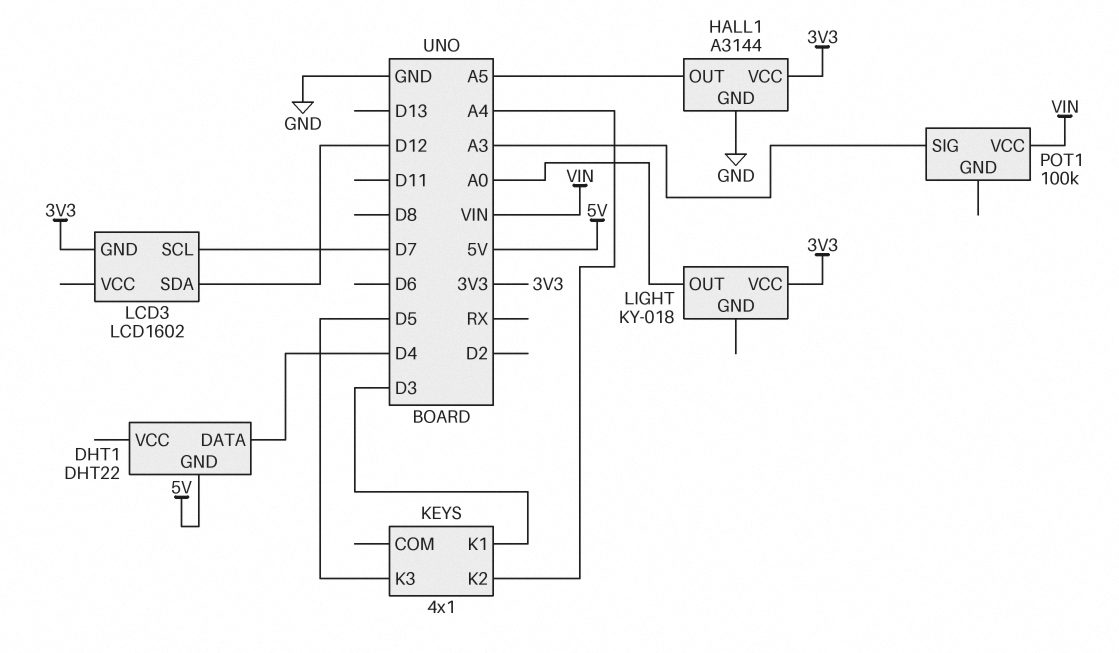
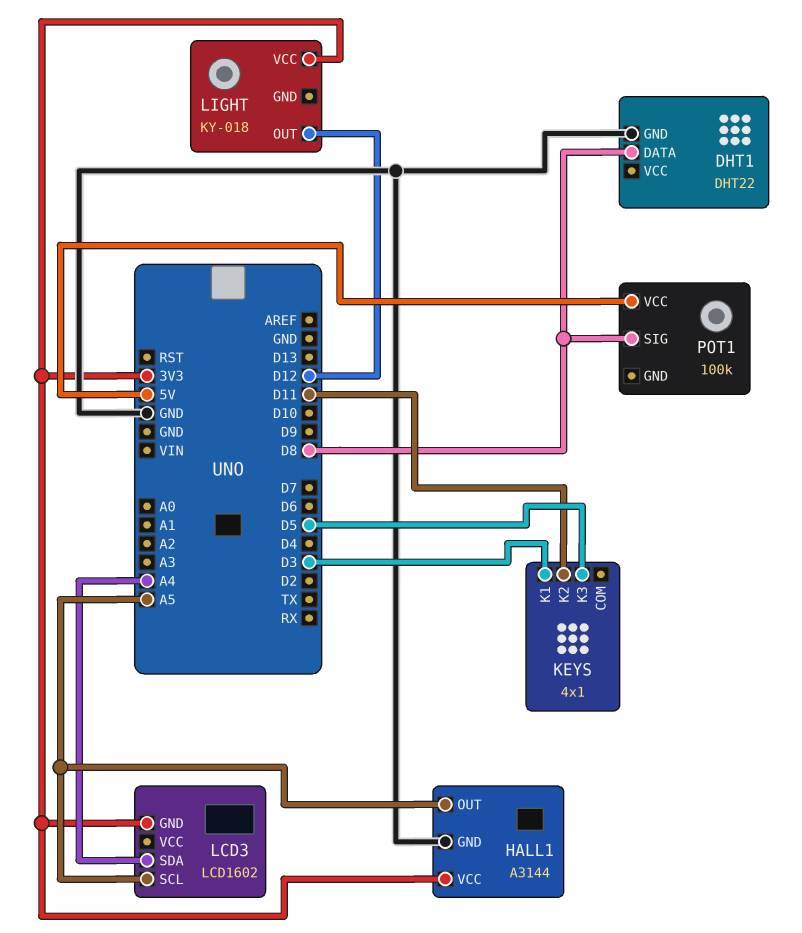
DHT1 pin DATA: D4 -> D8
DHT1 pin GND: 5V -> GND
KEYS pin K2: A4 -> D11
LCD3 pin SCL: D7 -> A5
LCD3 pin SDA: D12 -> A4
LIGHT pin OUT: A0 -> D12
POT1 pin SIG: A3 -> D8
POT1 pin VCC: VIN -> 5V

